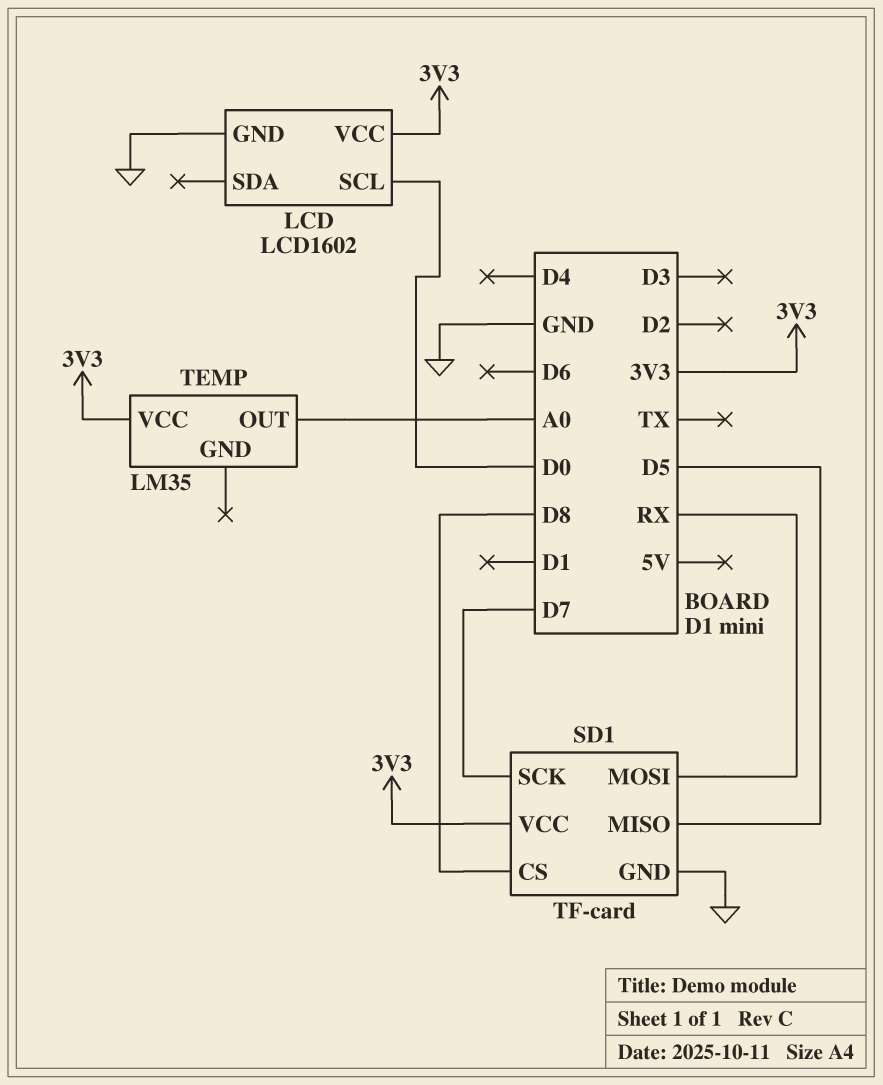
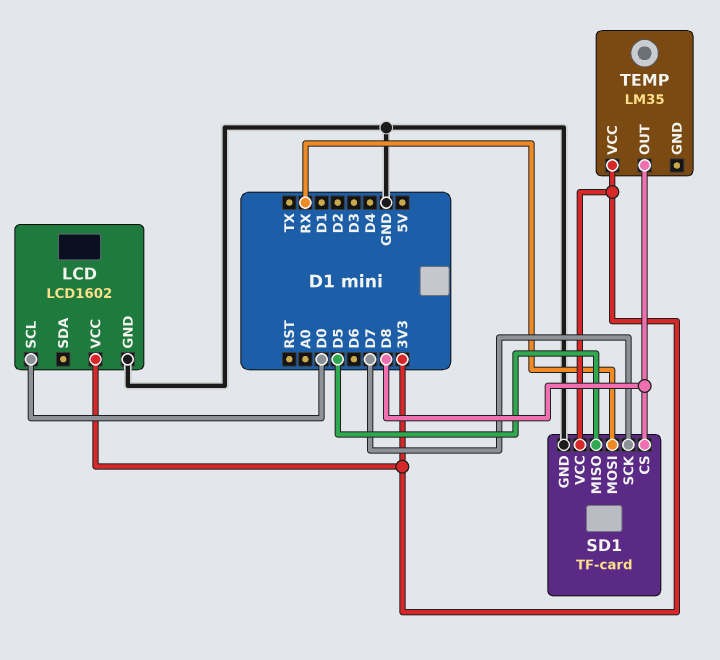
TEMP pin OUT: A0 -> D8

